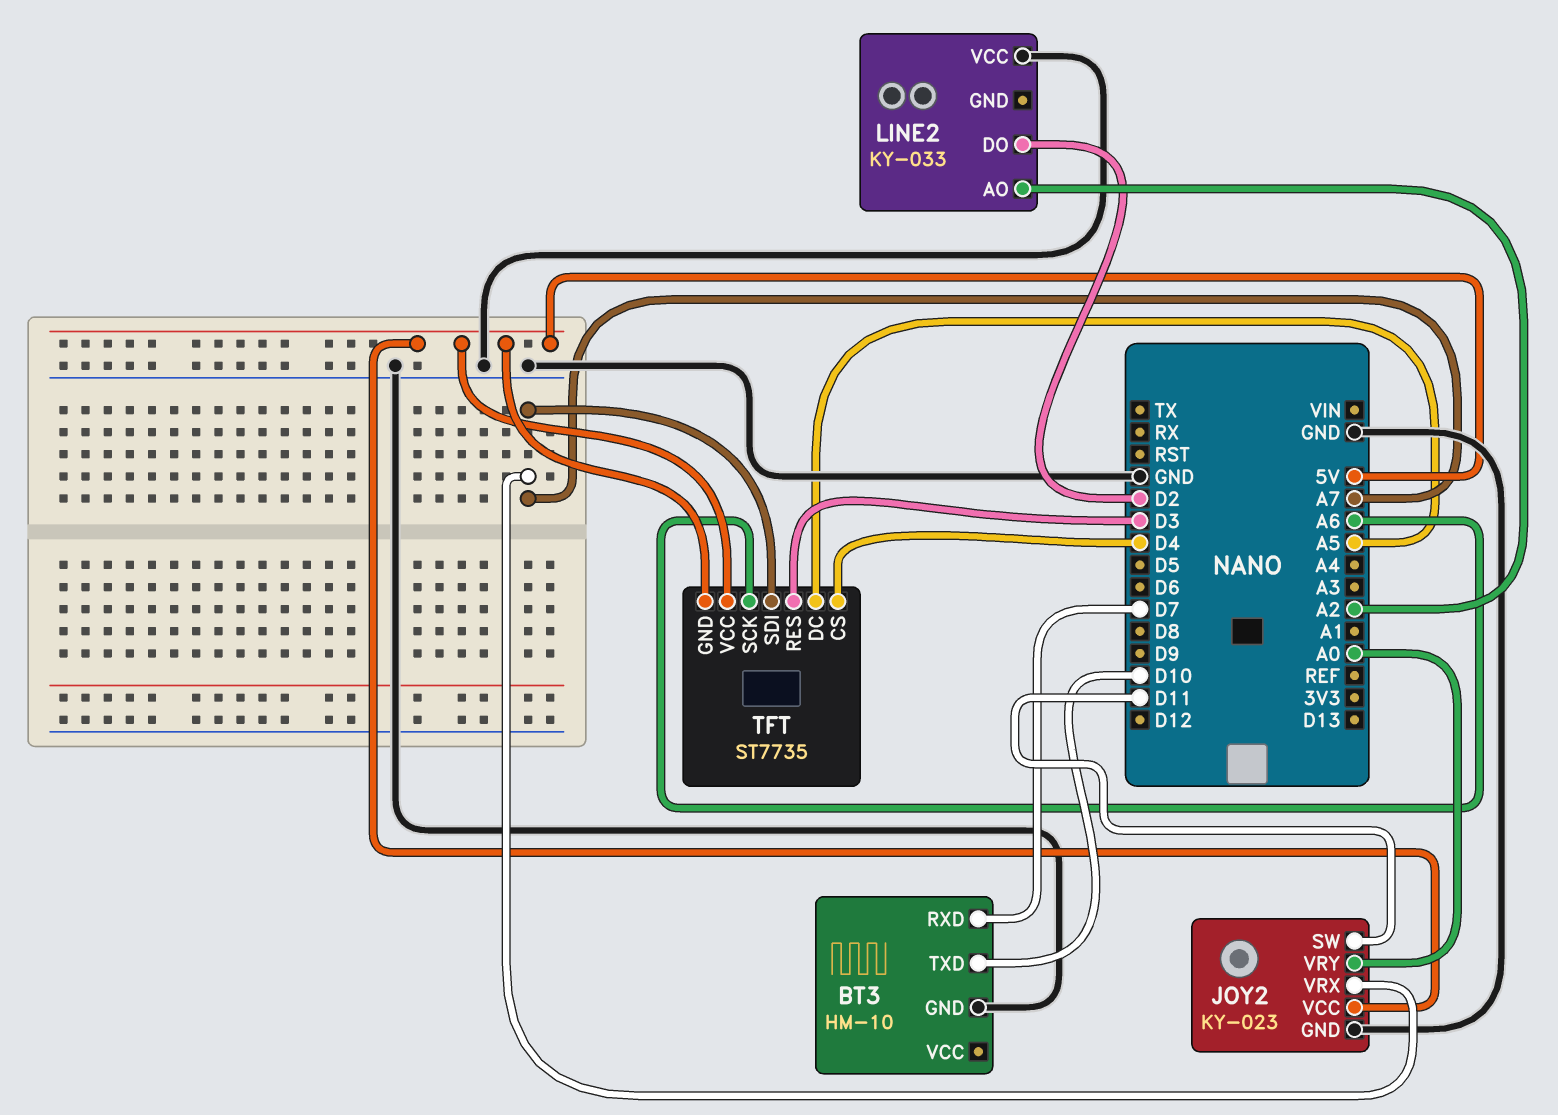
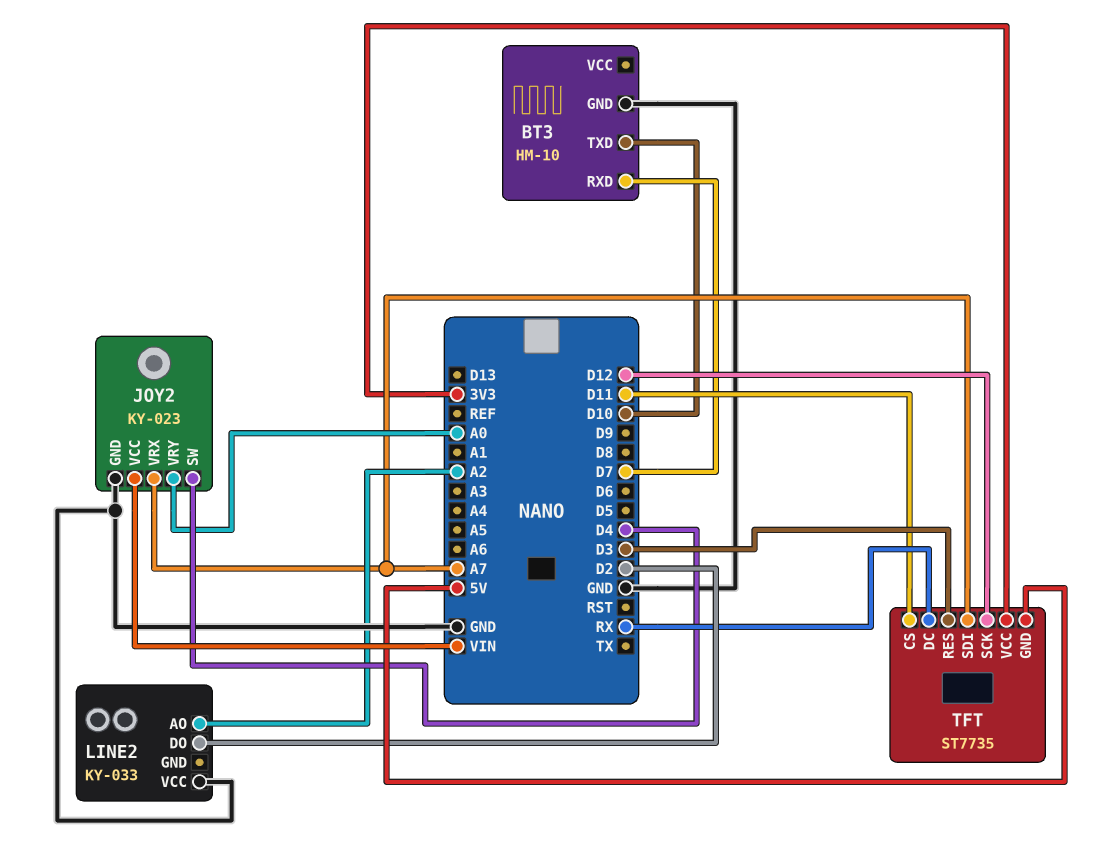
JOY2 pin SW: D11 -> D4
JOY2 pin VCC: 5V -> VIN
TFT pin CS: D4 -> D11
TFT pin DC: A5 -> RX
TFT pin SCK: A6 -> D12
TFT pin VCC: 5V -> 3V3

